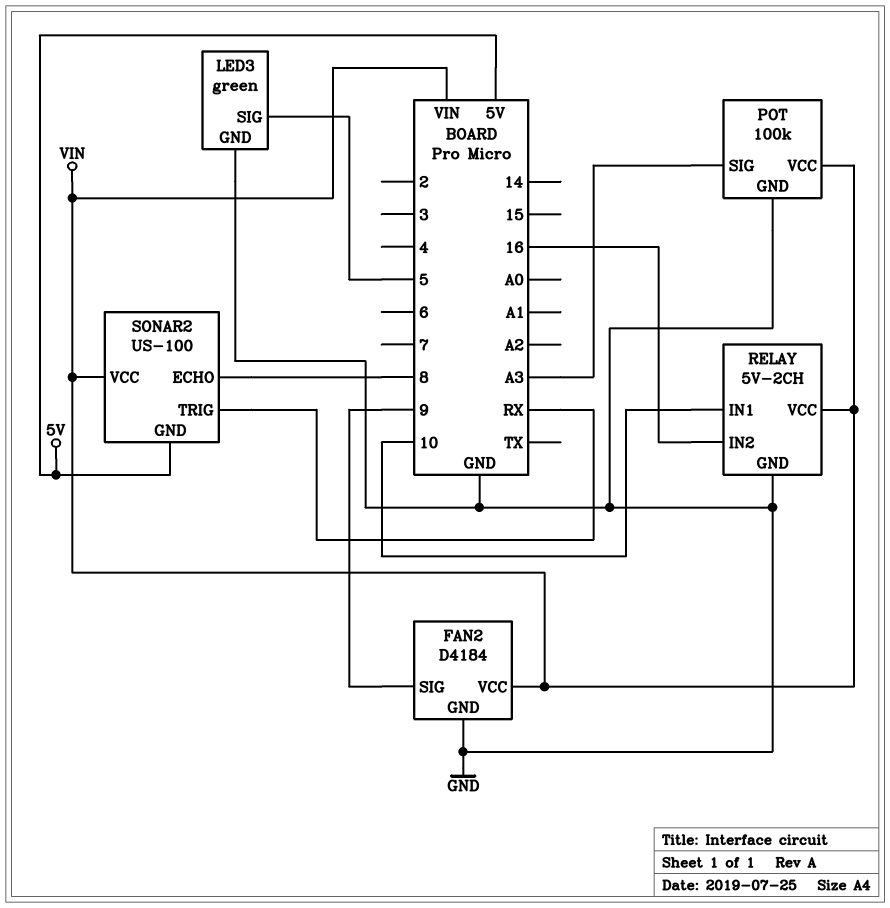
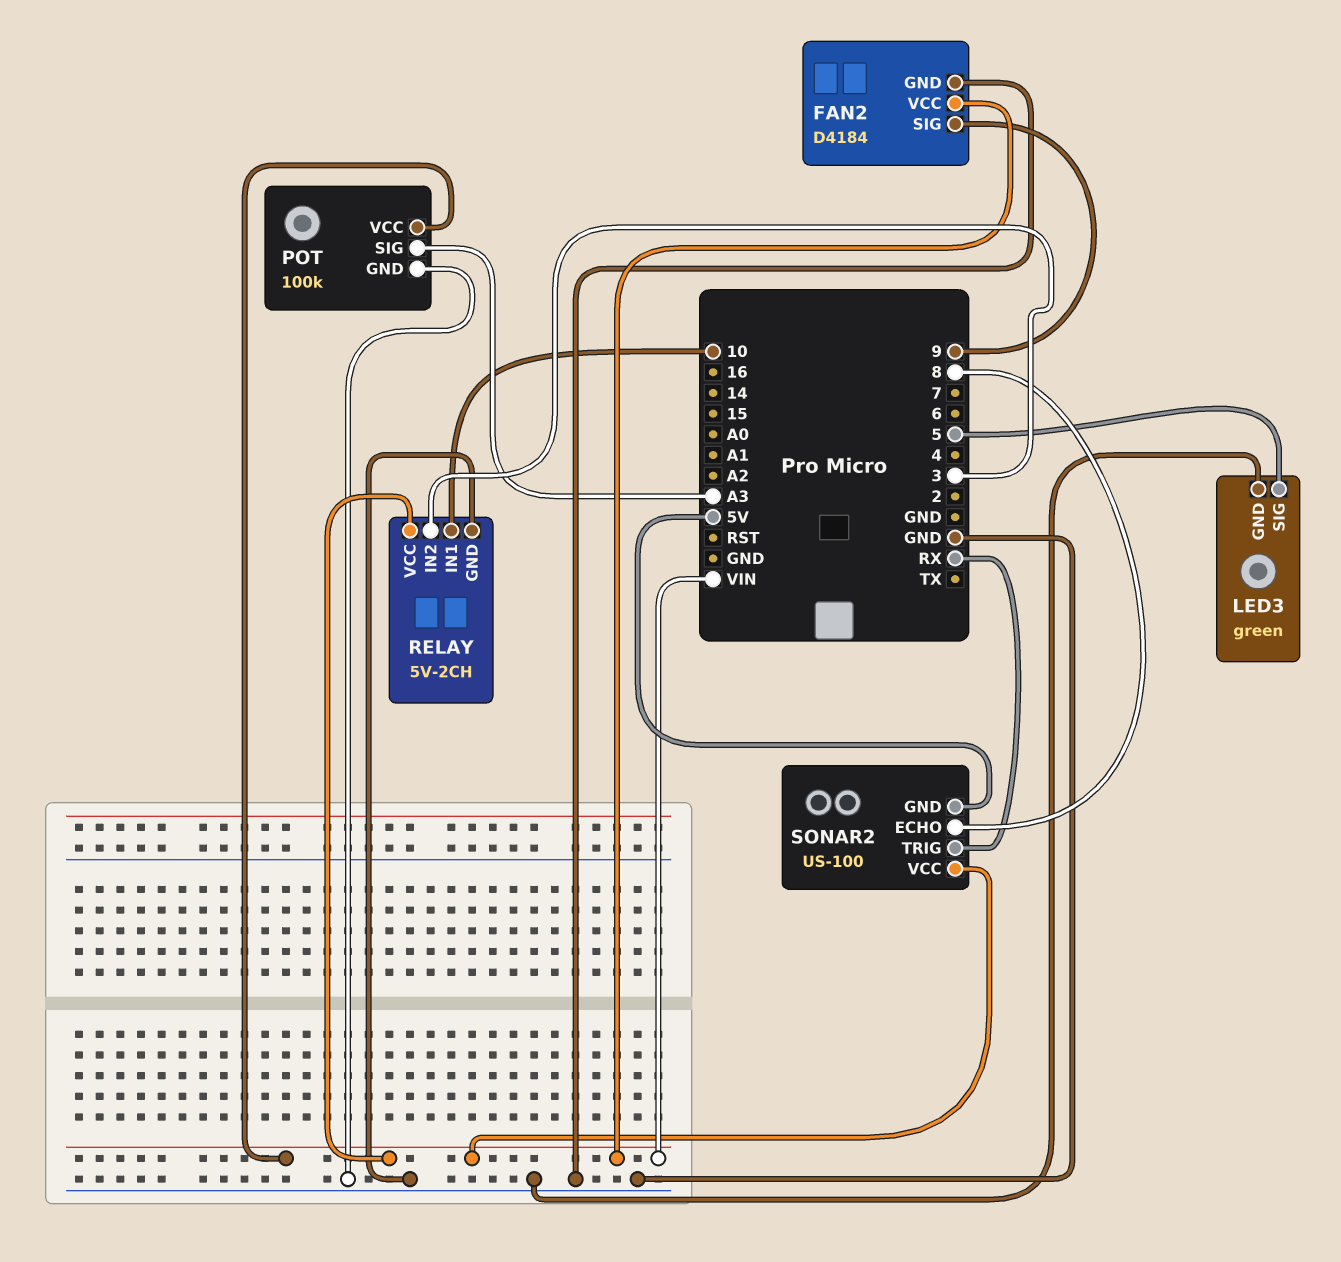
RELAY pin IN2: 16 -> 3

